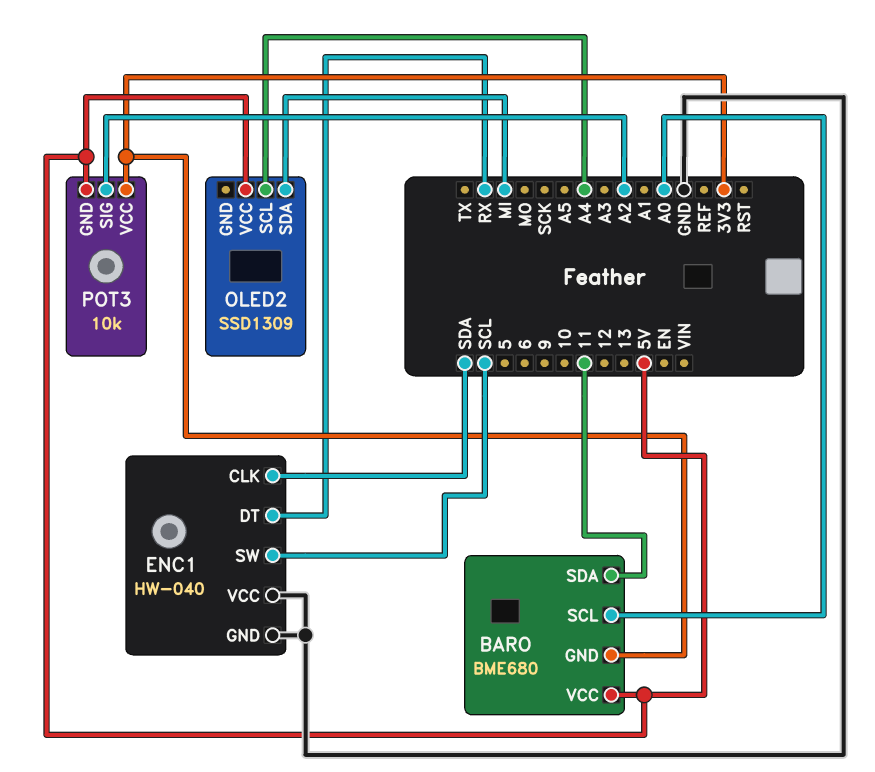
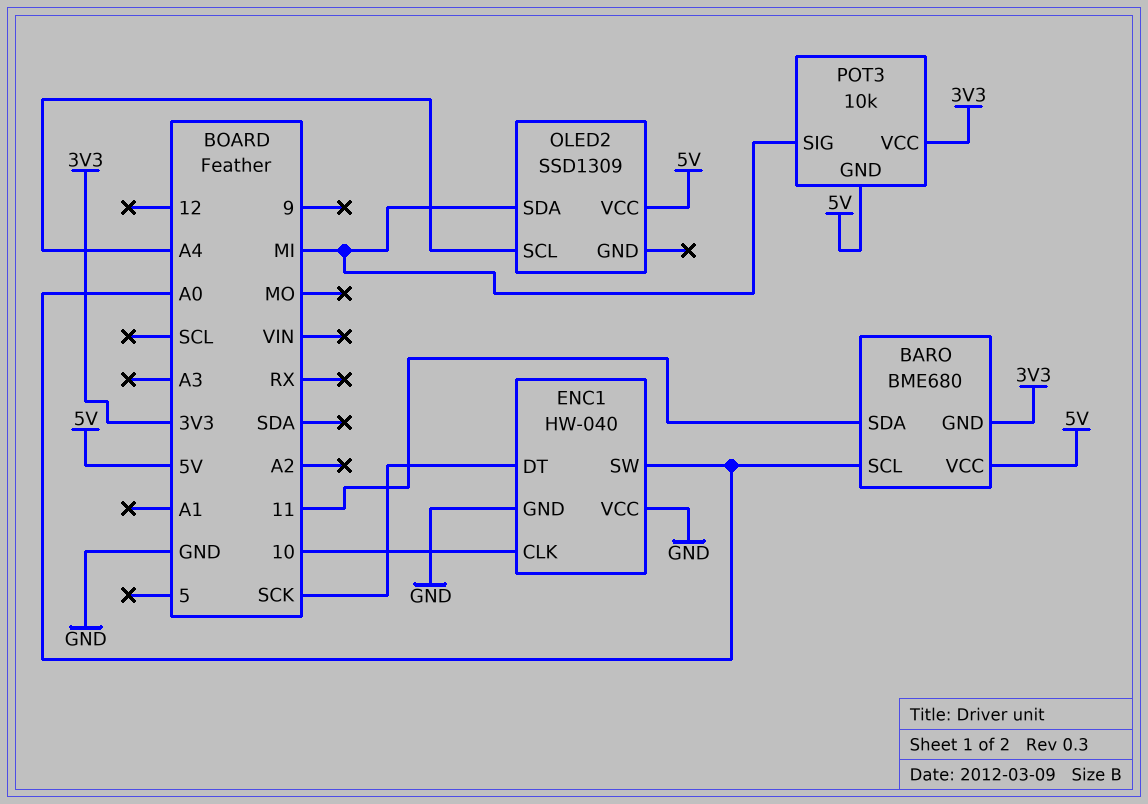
ENC1 pin CLK: SDA -> 10
ENC1 pin DT: RX -> SCK
ENC1 pin SW: SCL -> A0
POT3 pin SIG: A2 -> MI

